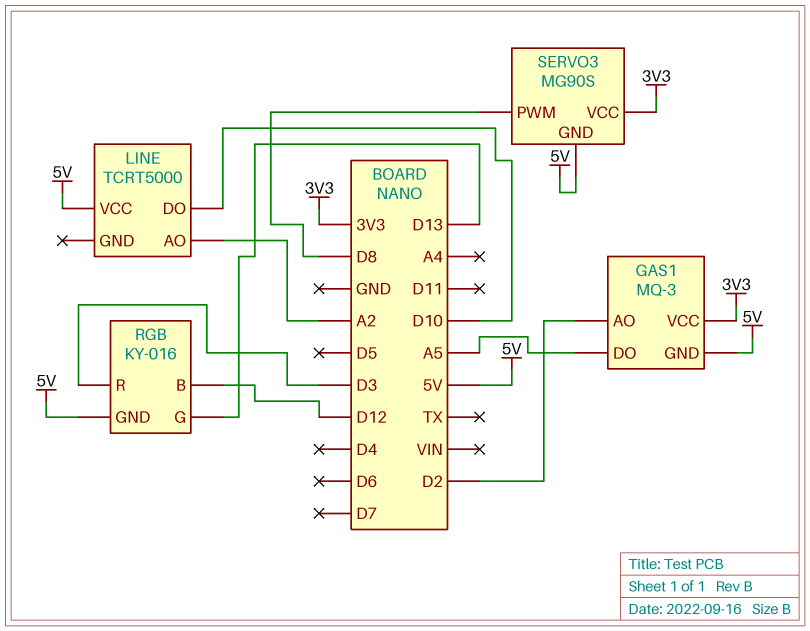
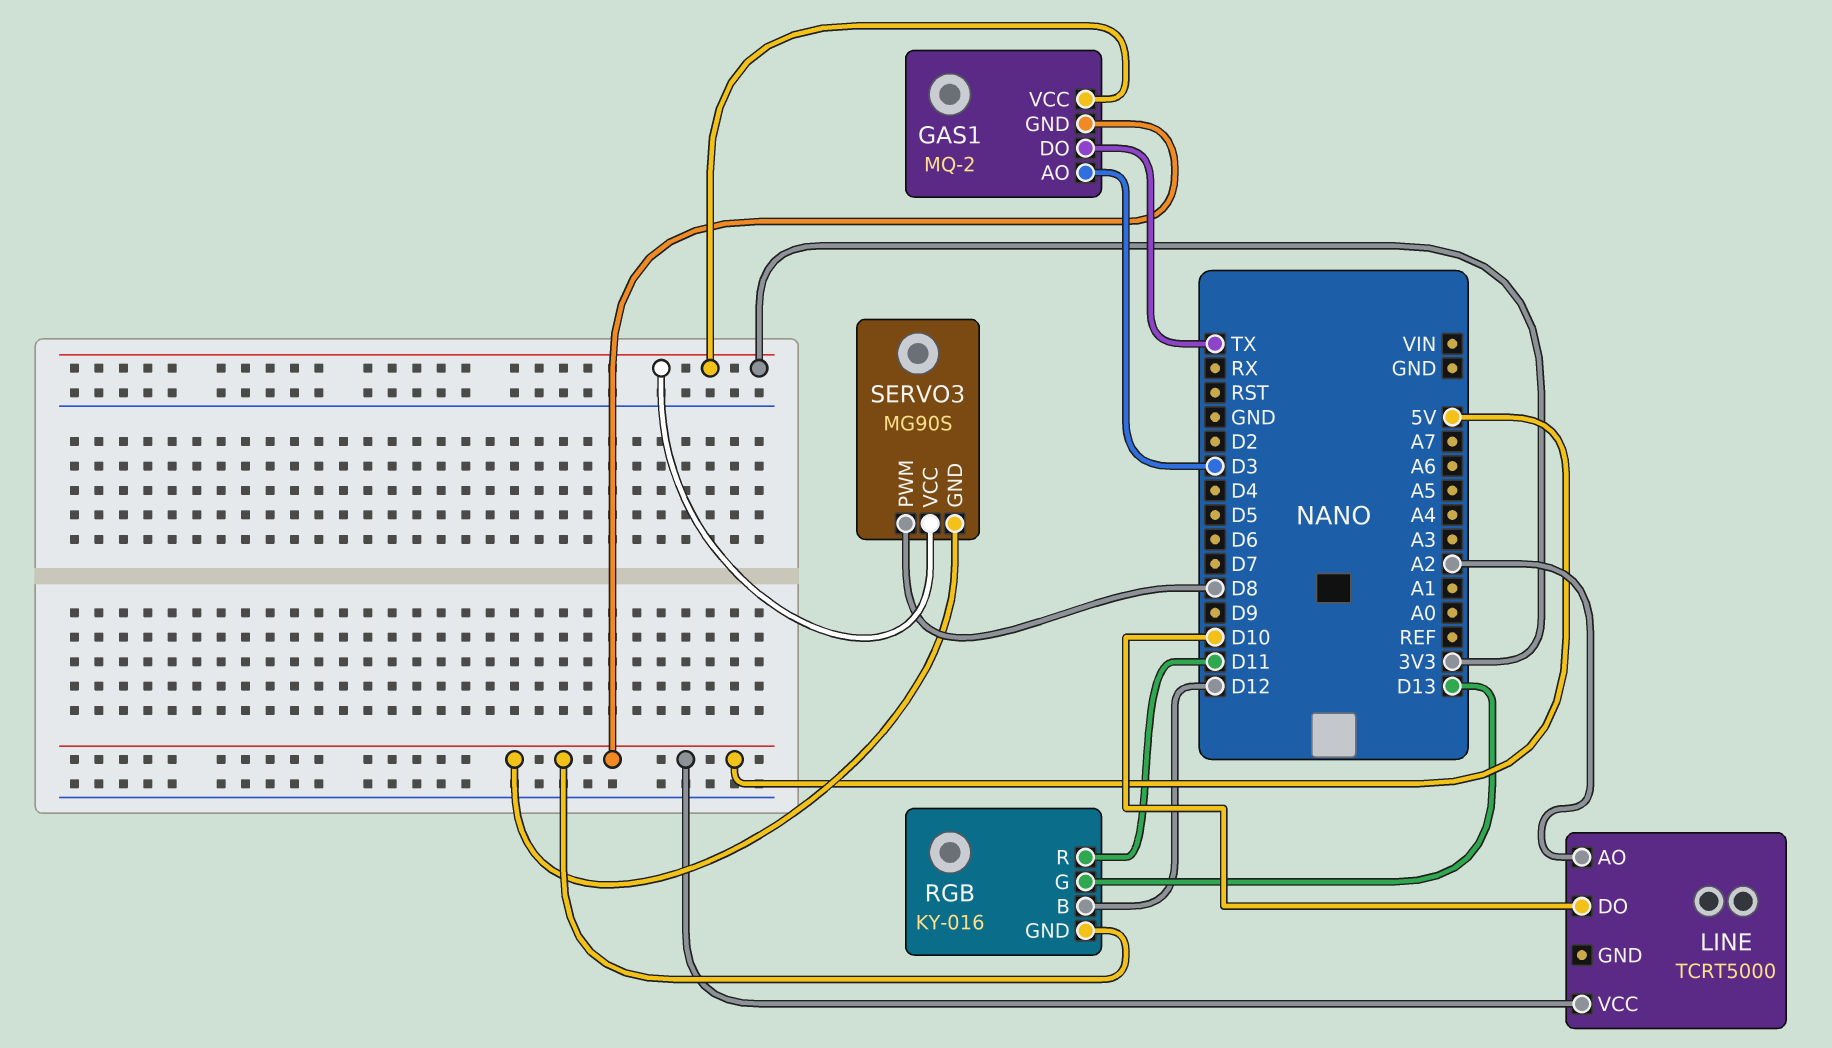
GAS1: MQ-3 -> MQ-2
GAS1 pin AO: D2 -> D3
GAS1 pin DO: A5 -> TX
RGB pin R: D3 -> D11

